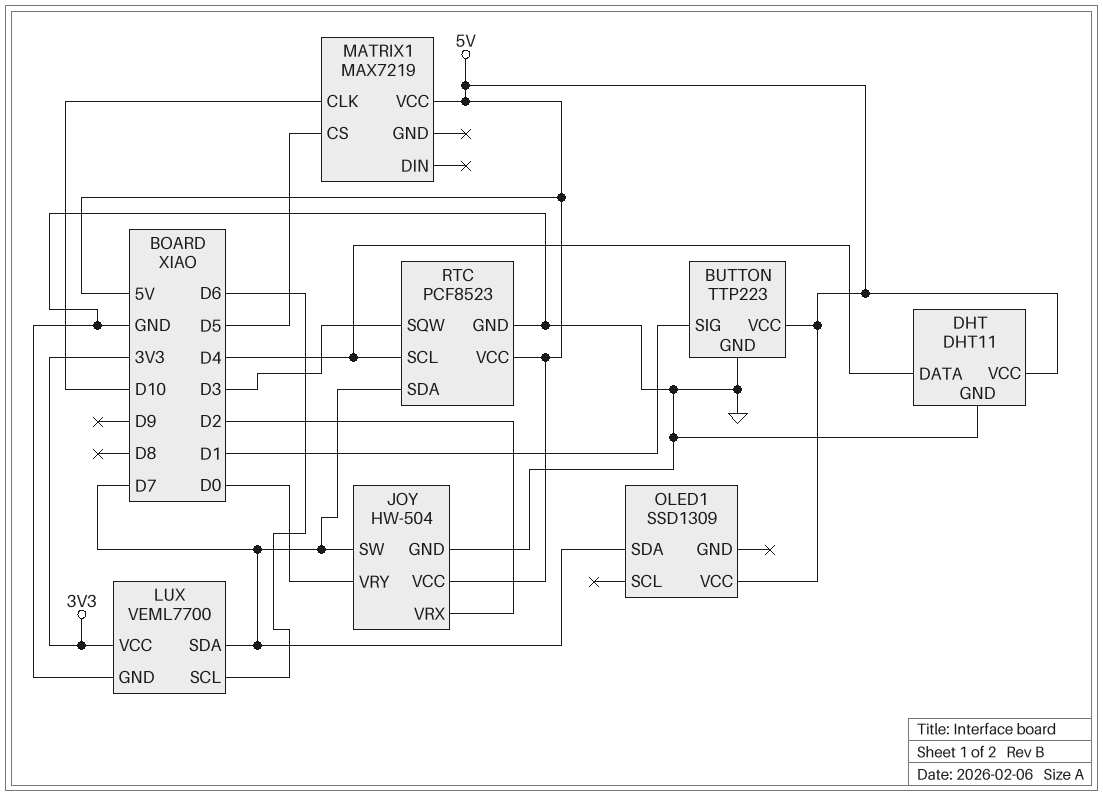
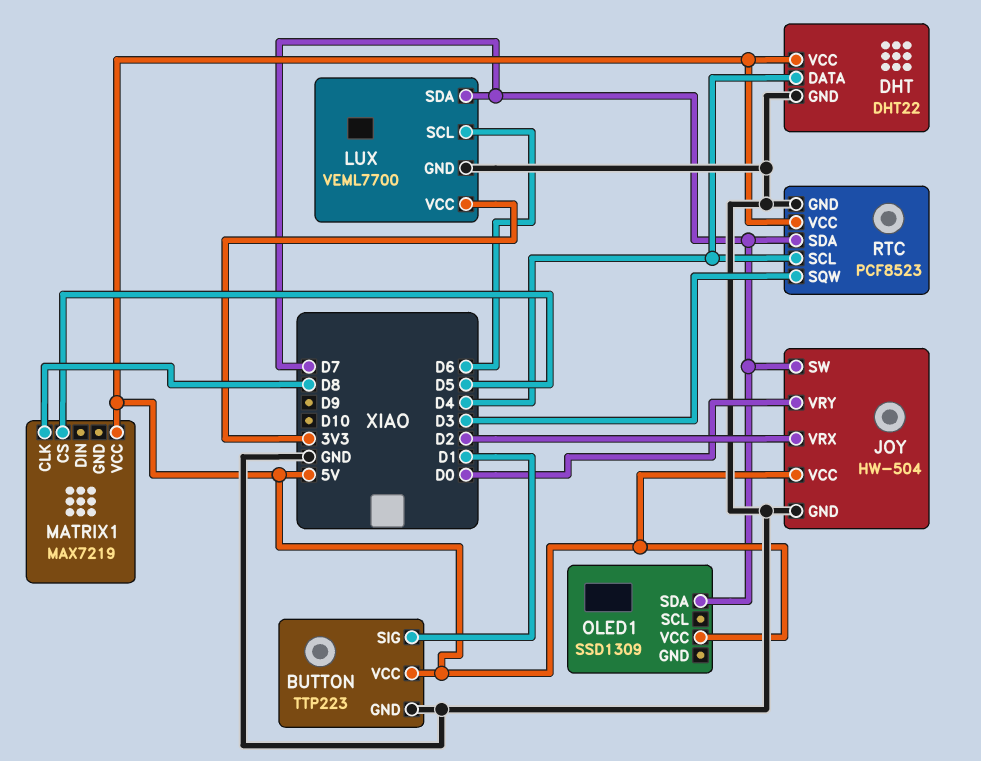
DHT: DHT11 -> DHT22
MATRIX1 pin CLK: D10 -> D8

